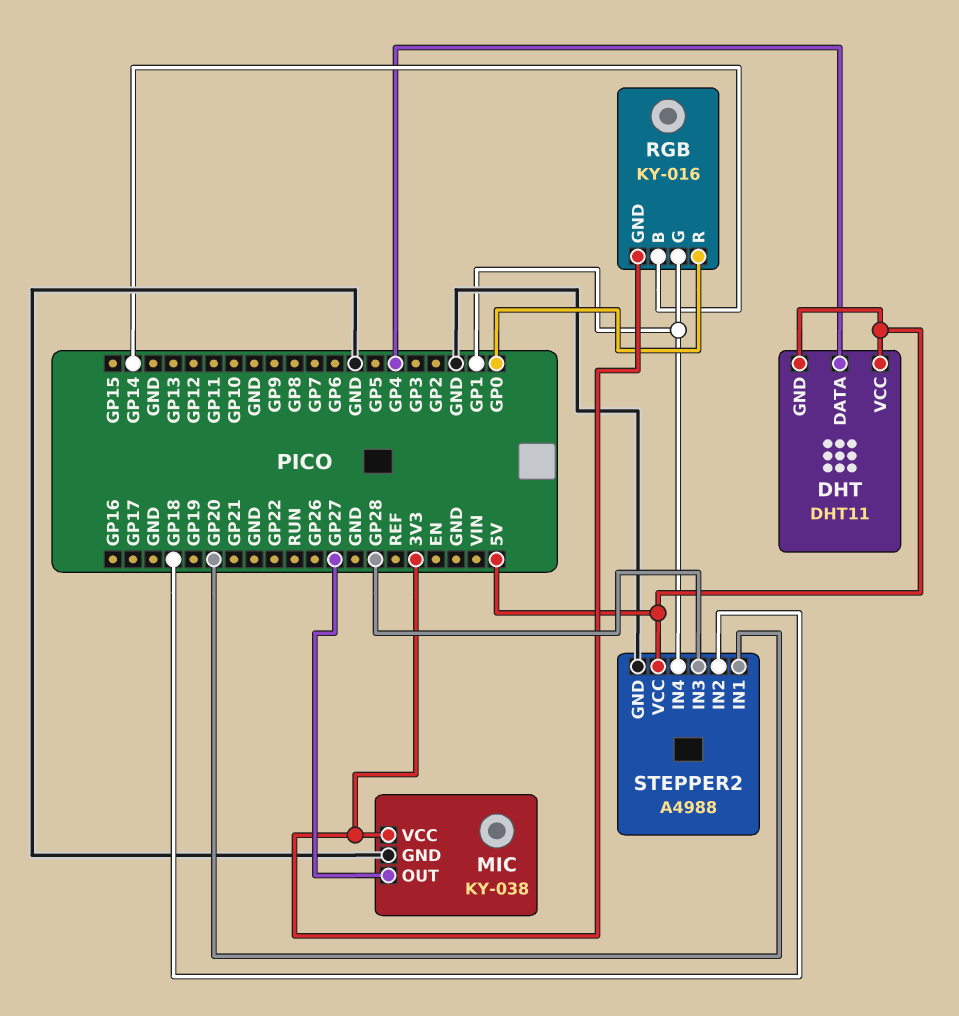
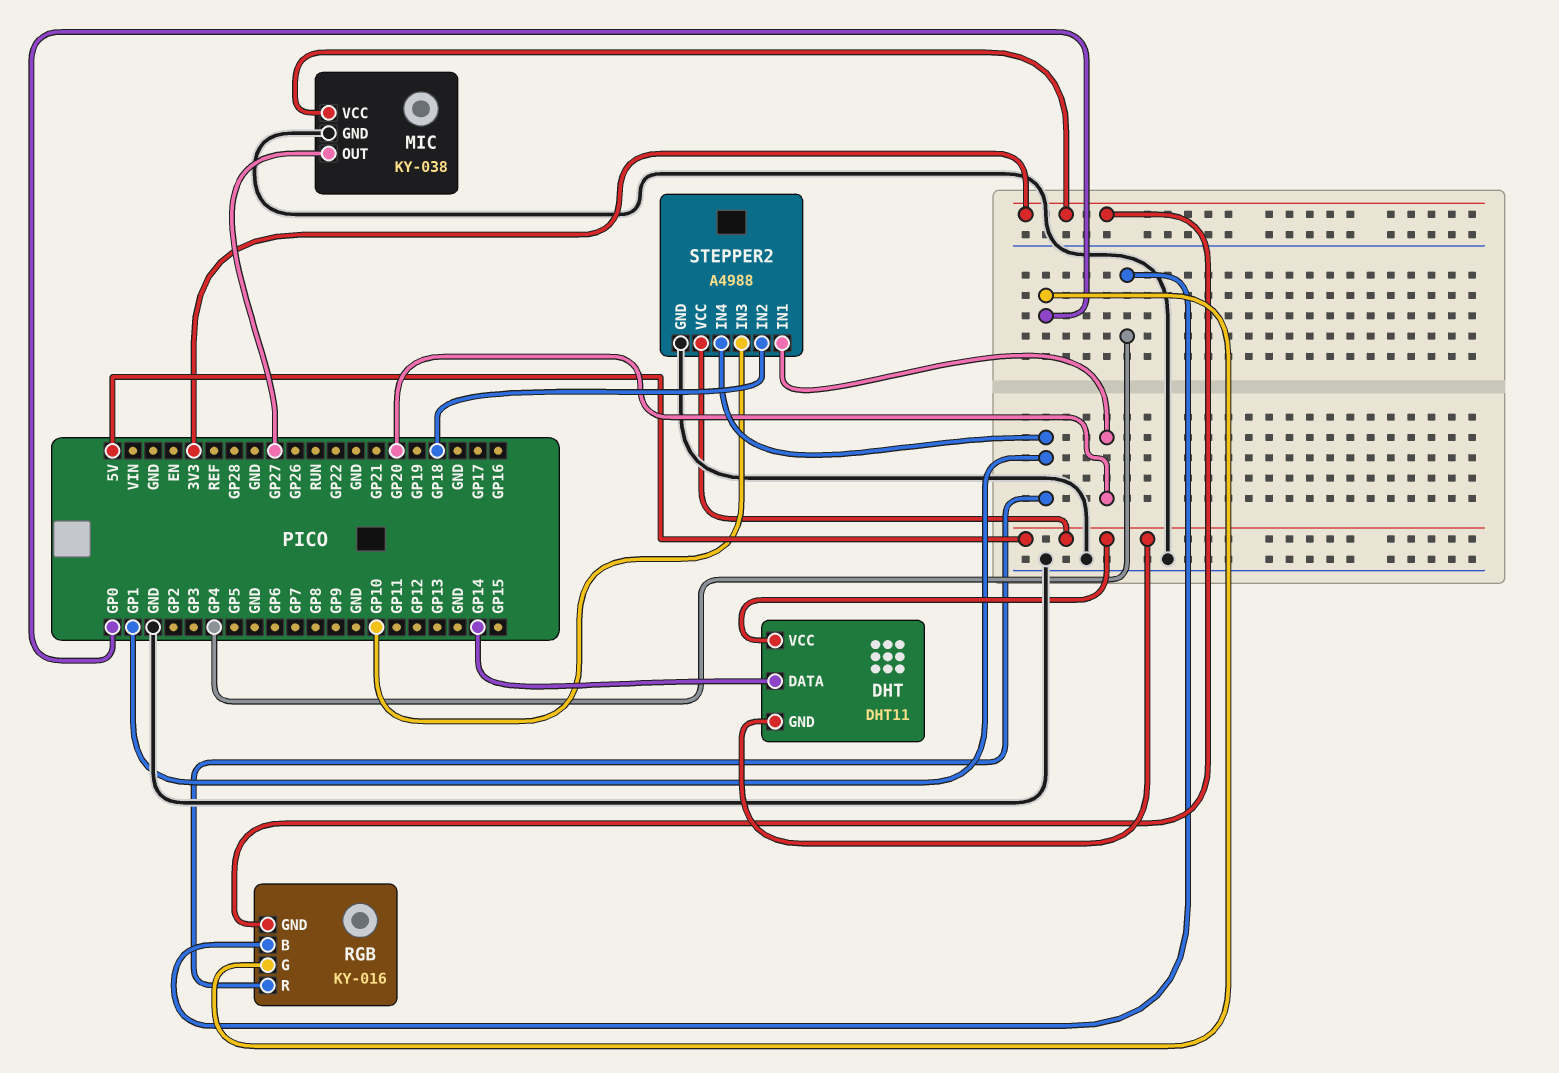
DHT pin DATA: GP4 -> GP14
RGB pin B: GP14 -> GP4
RGB pin G: GP1 -> GP0
RGB pin R: GP0 -> GP1
STEPPER2 pin IN3: GP28 -> GP10

